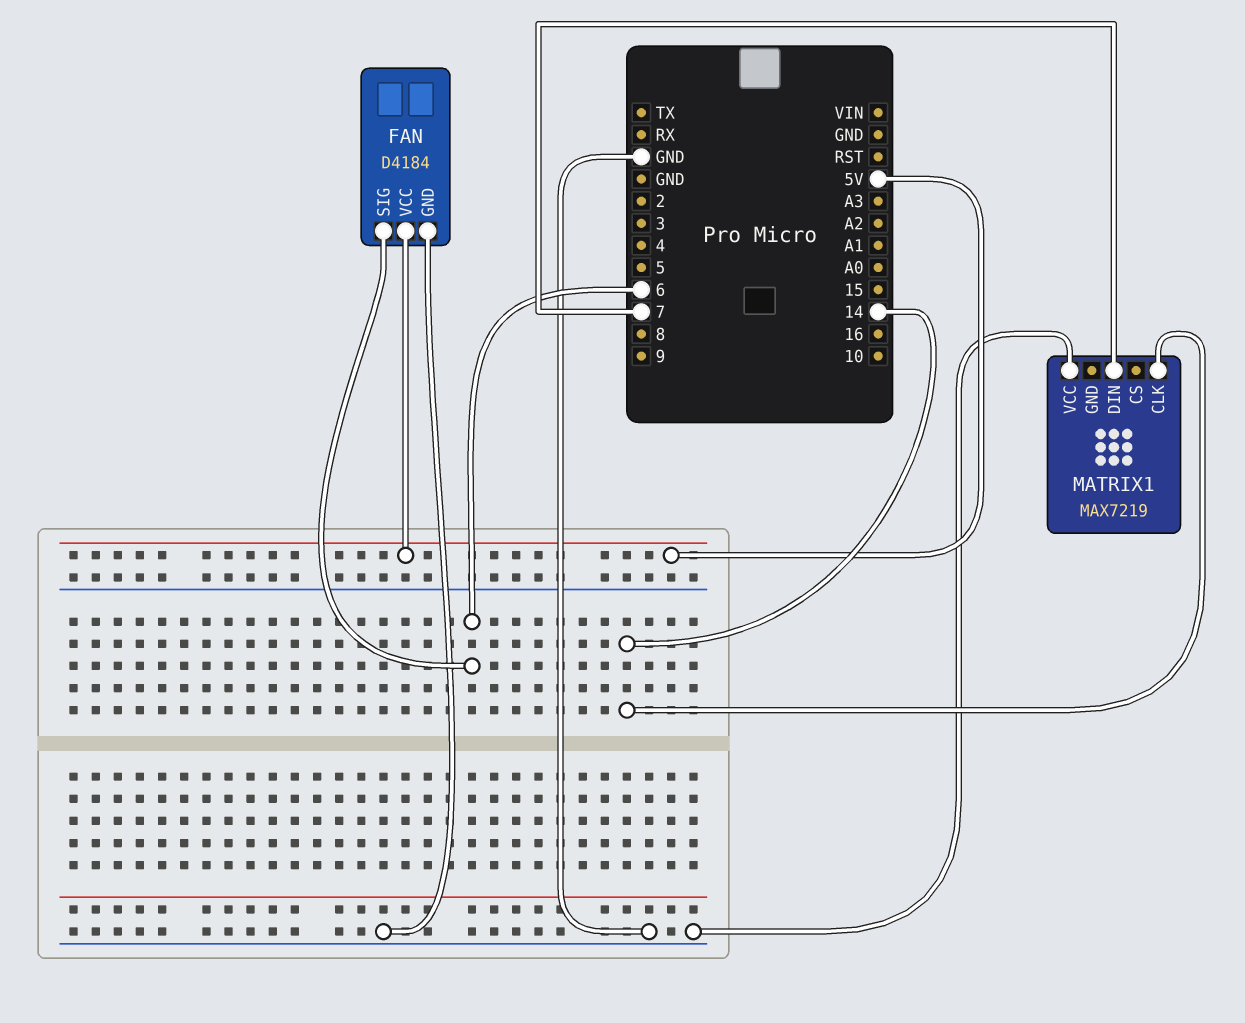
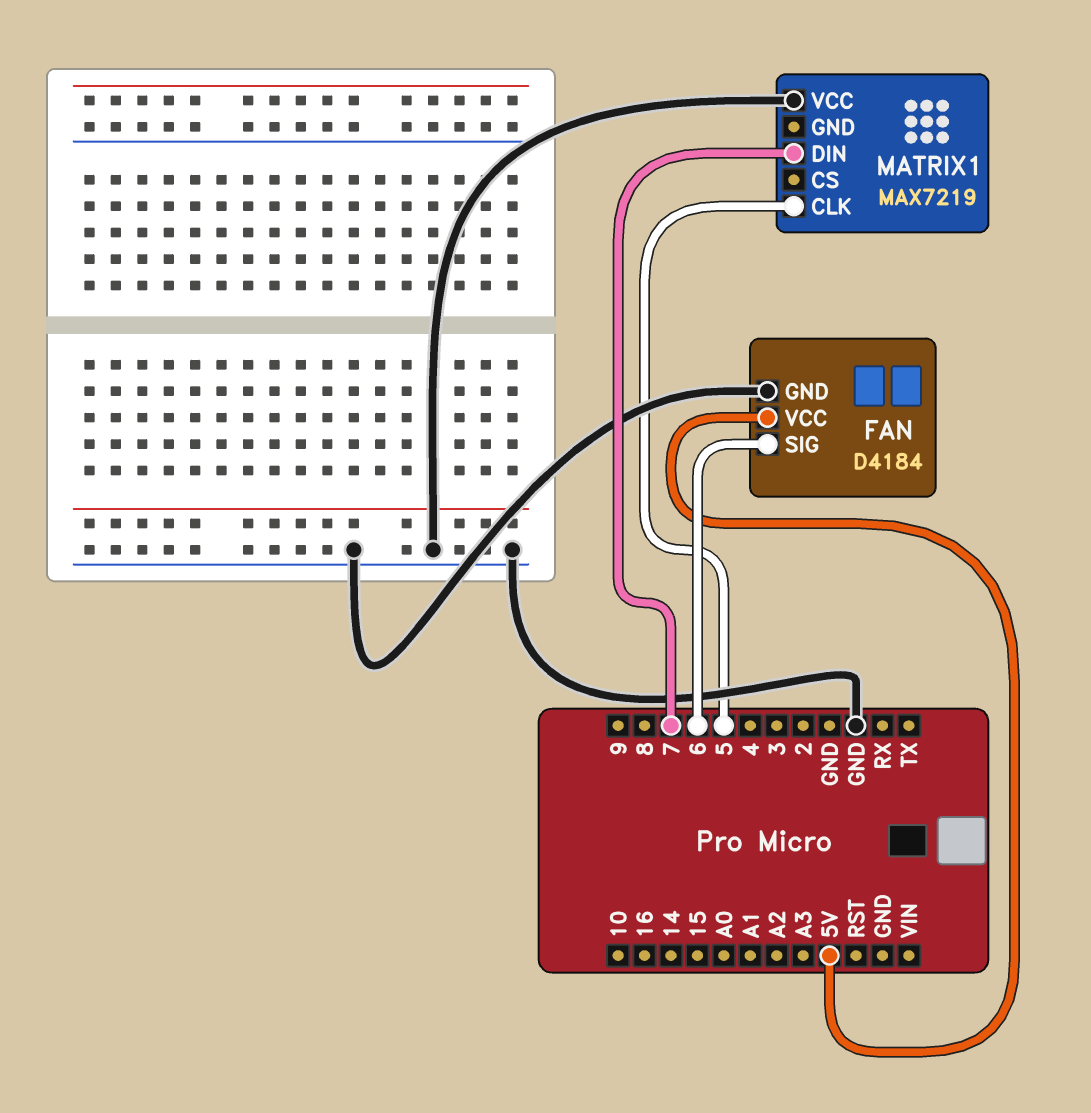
MATRIX1 pin CLK: 14 -> 5

